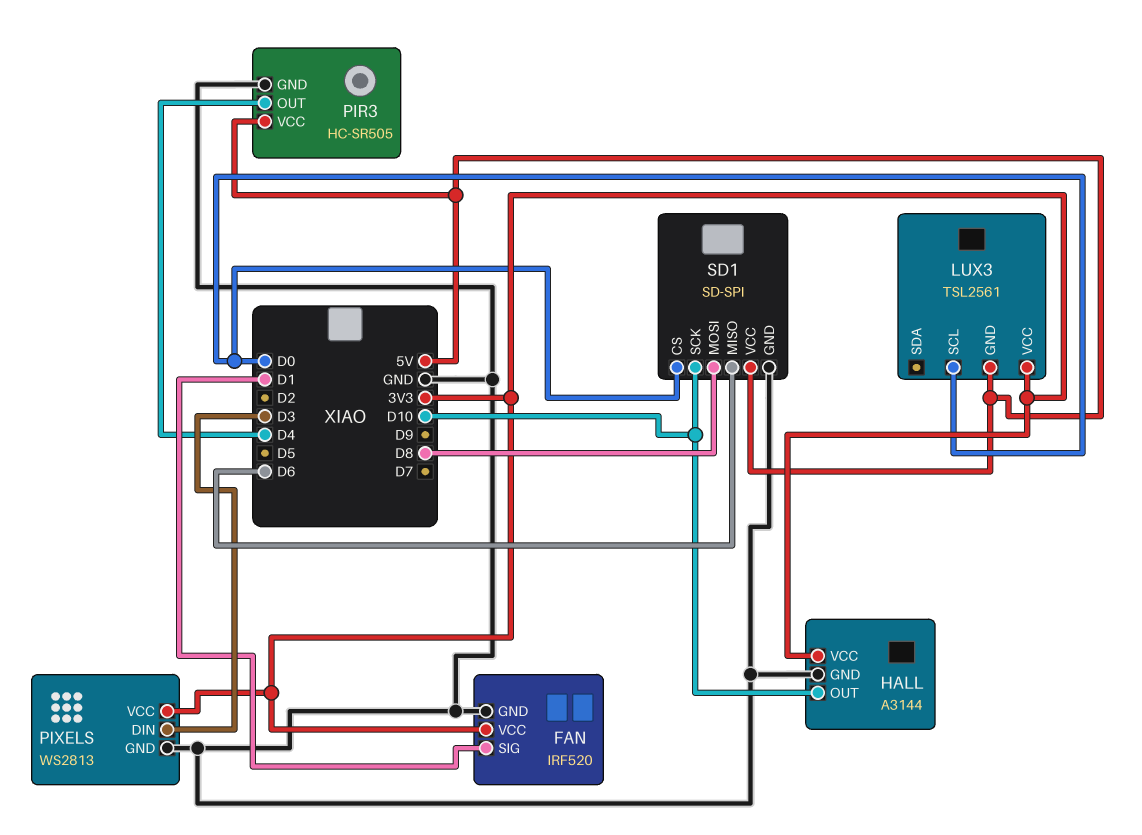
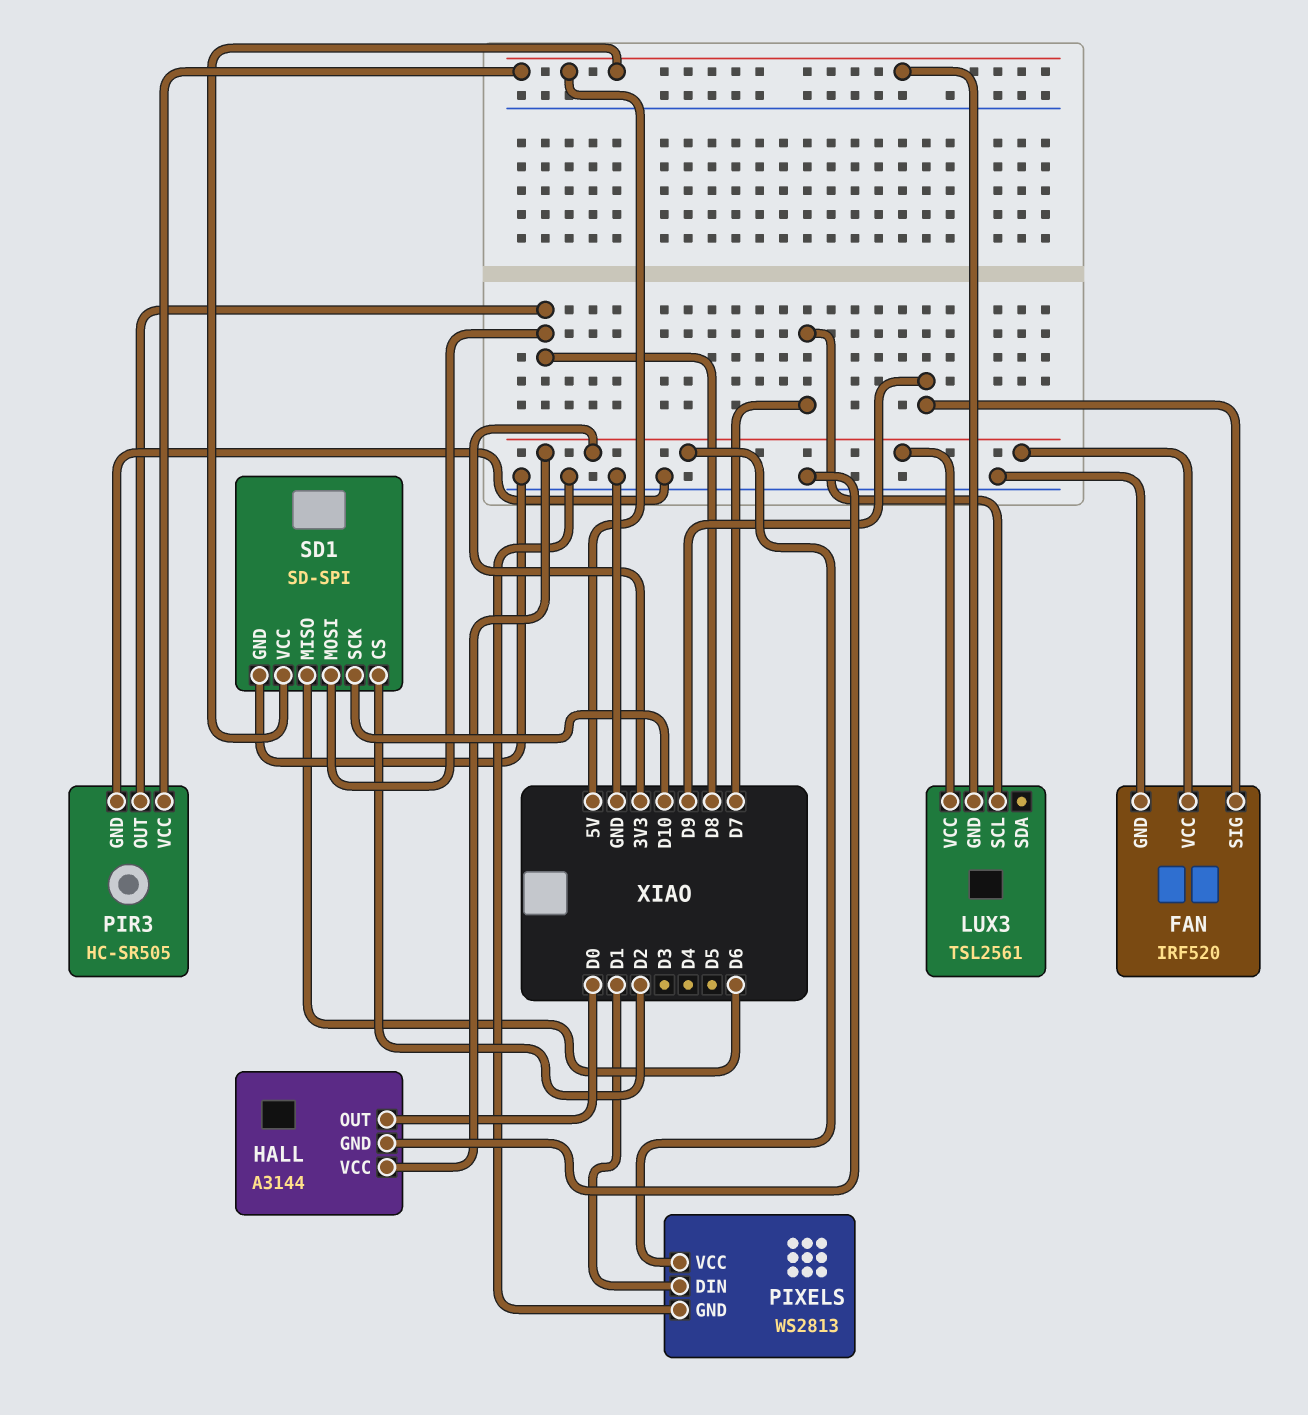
FAN pin SIG: D1 -> D9
HALL pin OUT: D10 -> D0
LUX3 pin SCL: D0 -> D7
PIR3 pin OUT: D4 -> D8
PIXELS pin DIN: D3 -> D1
SD1 pin CS: D0 -> D2

